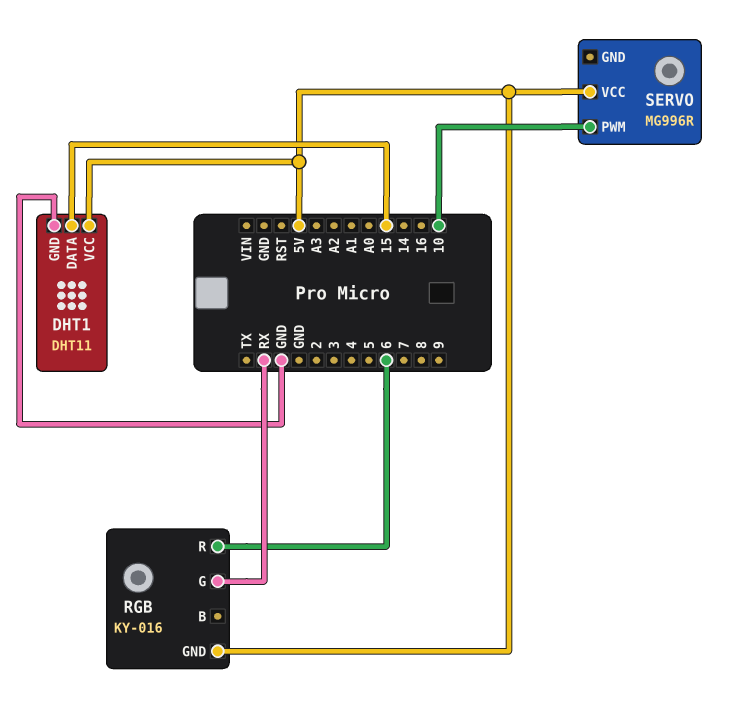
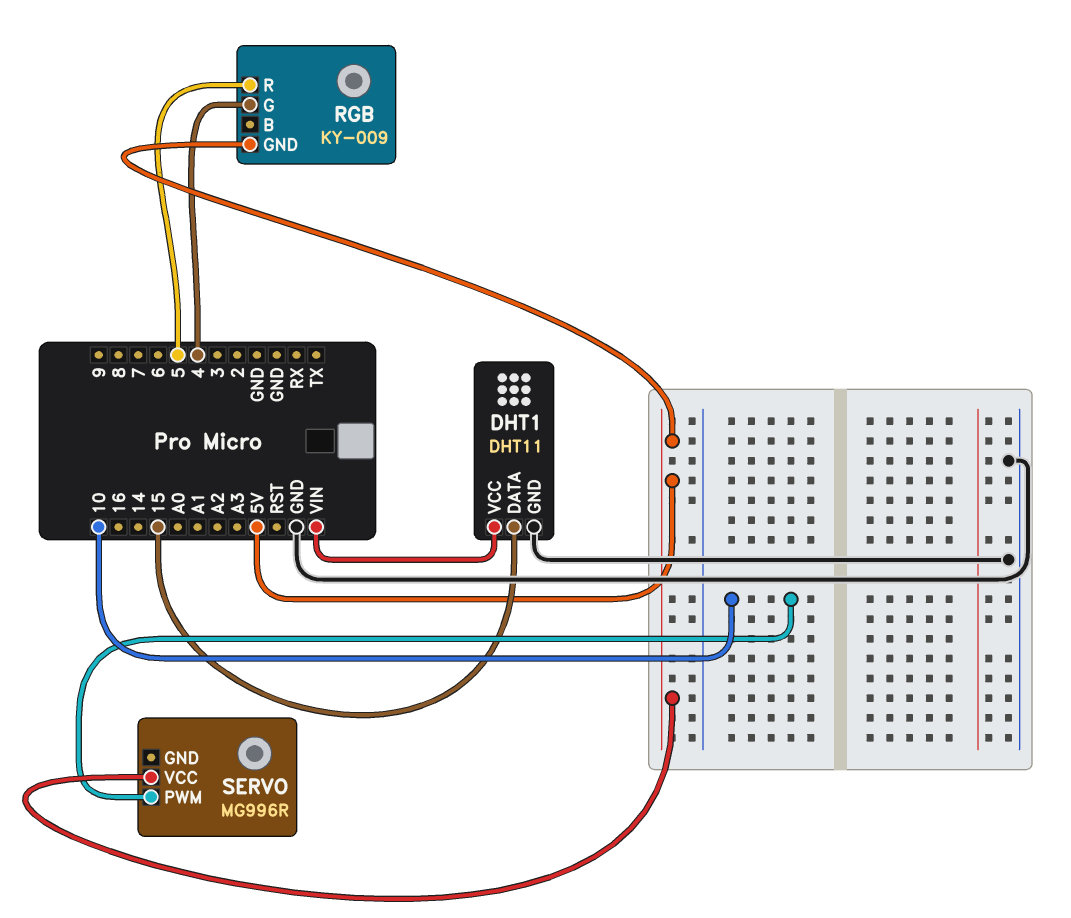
DHT1 pin VCC: 5V -> VIN
RGB: KY-016 -> KY-009
RGB pin G: RX -> 4
RGB pin R: 6 -> 5

